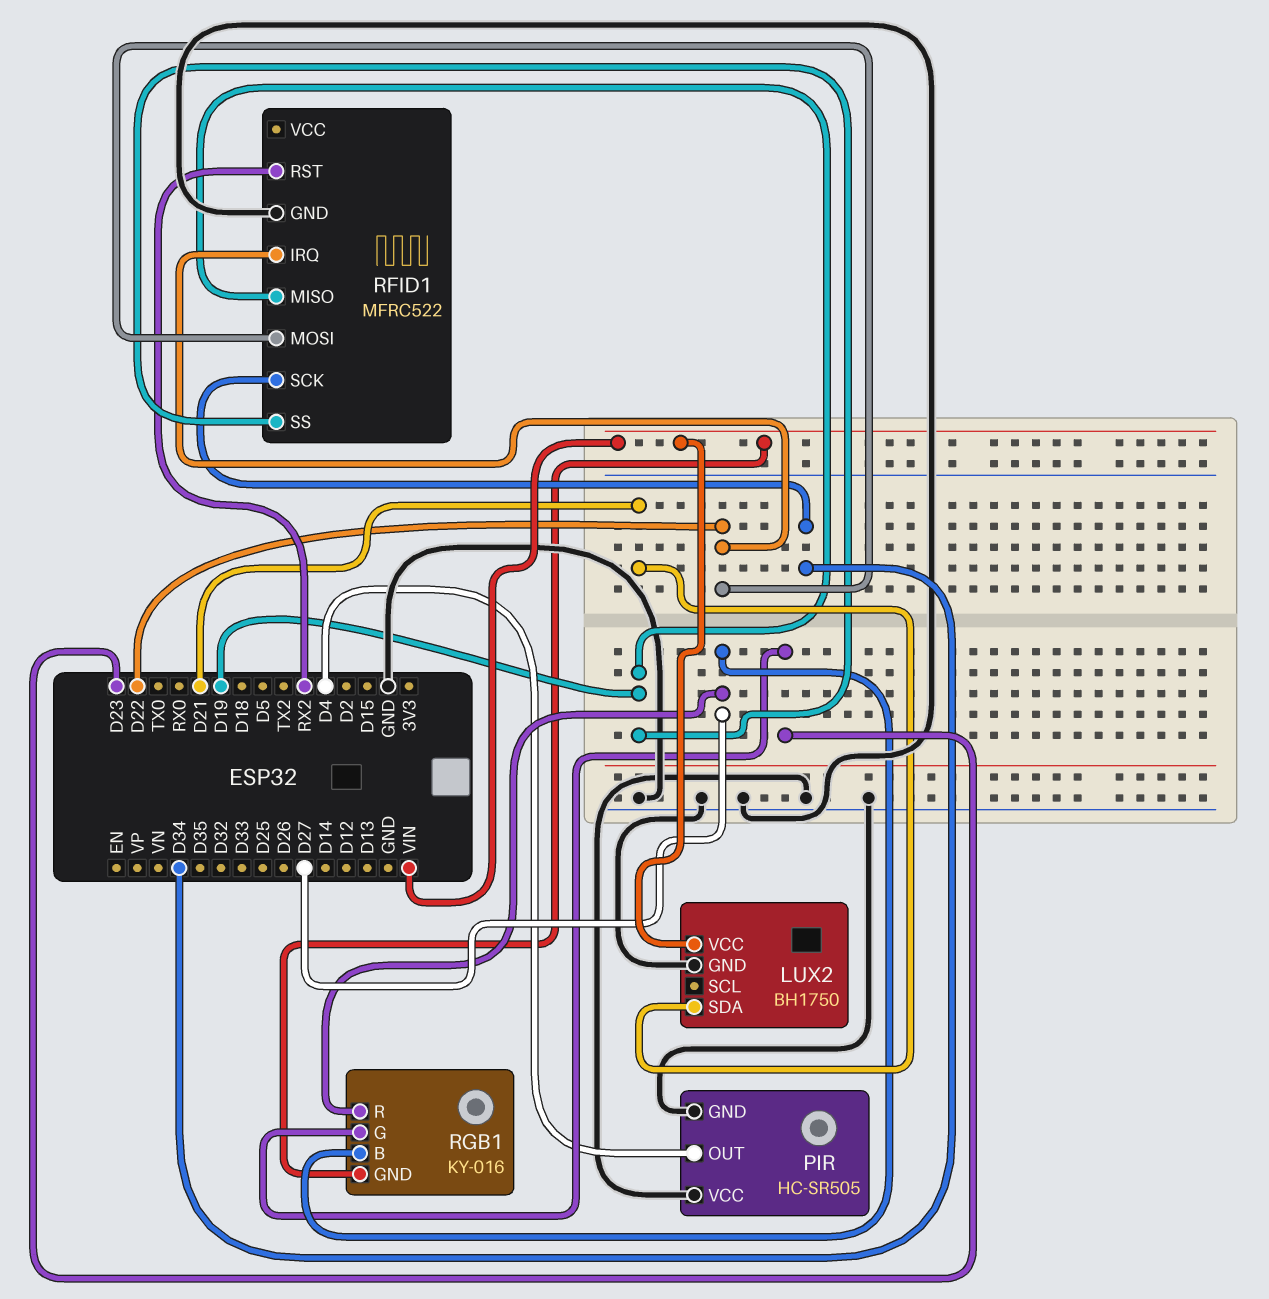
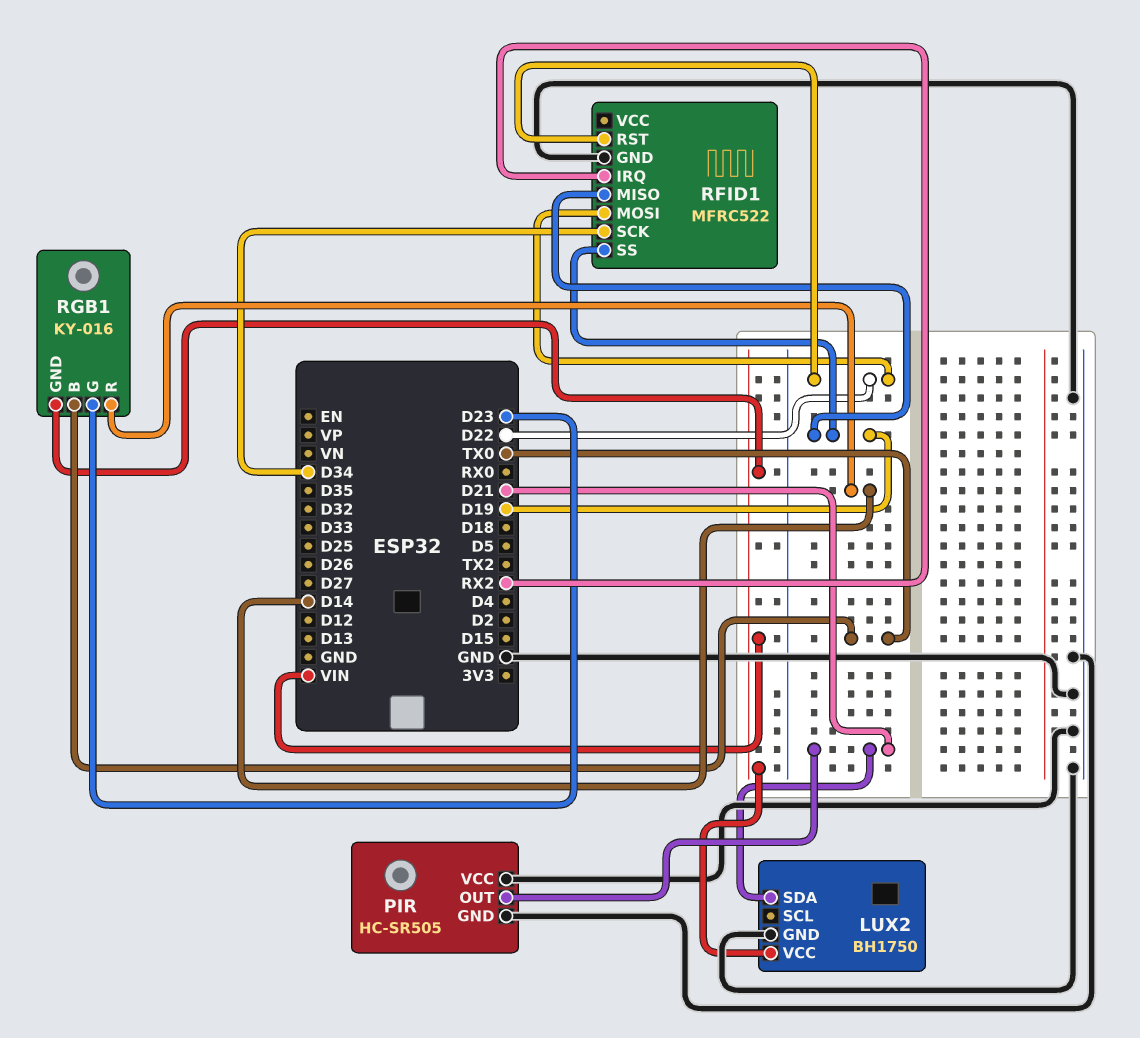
PIR pin OUT: D4 -> D21
RFID1 pin IRQ: D22 -> RX2
RFID1 pin RST: RX2 -> D22
RGB1 pin B: D27 -> TX0
RGB1 pin R: D27 -> D14

